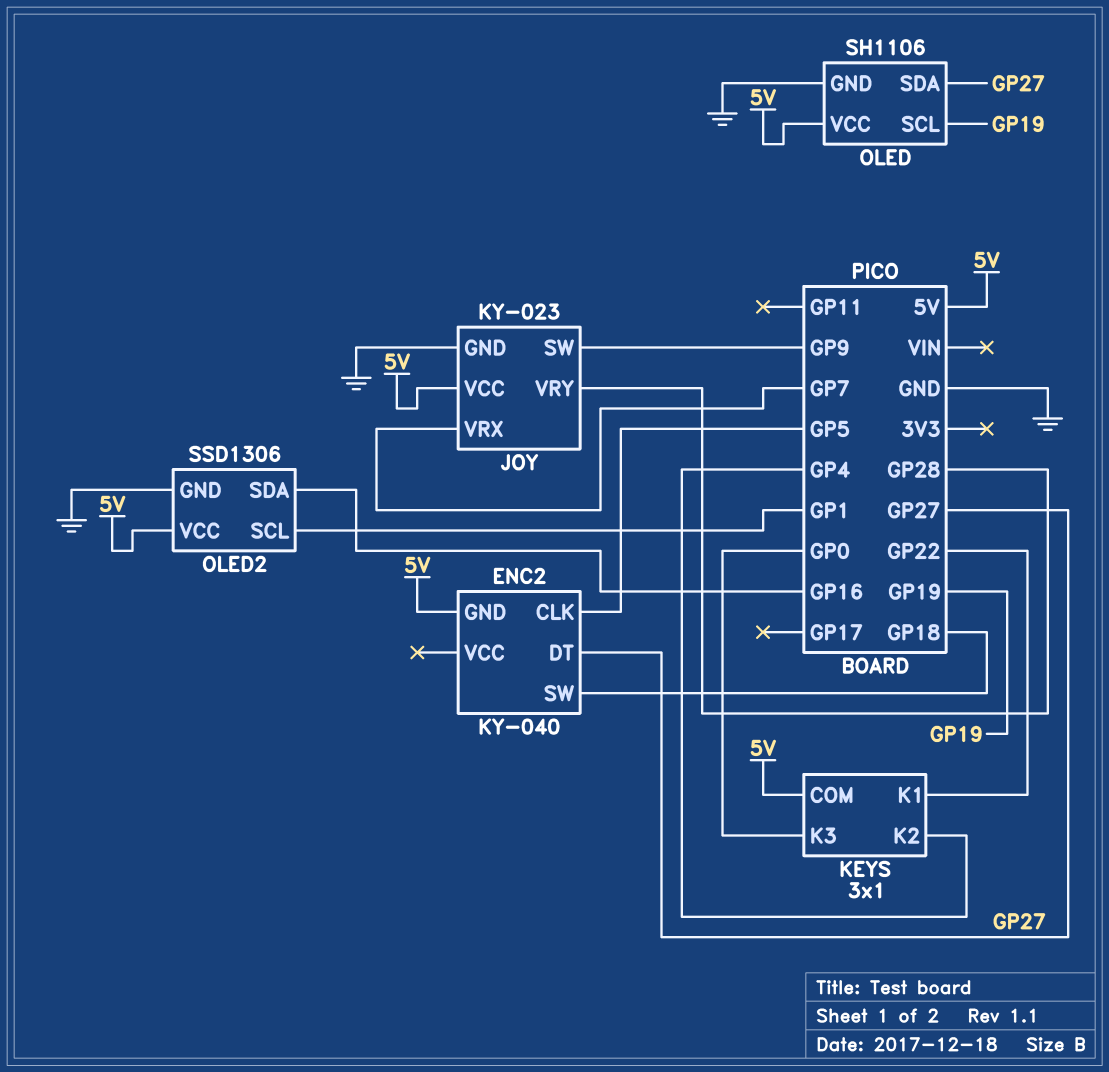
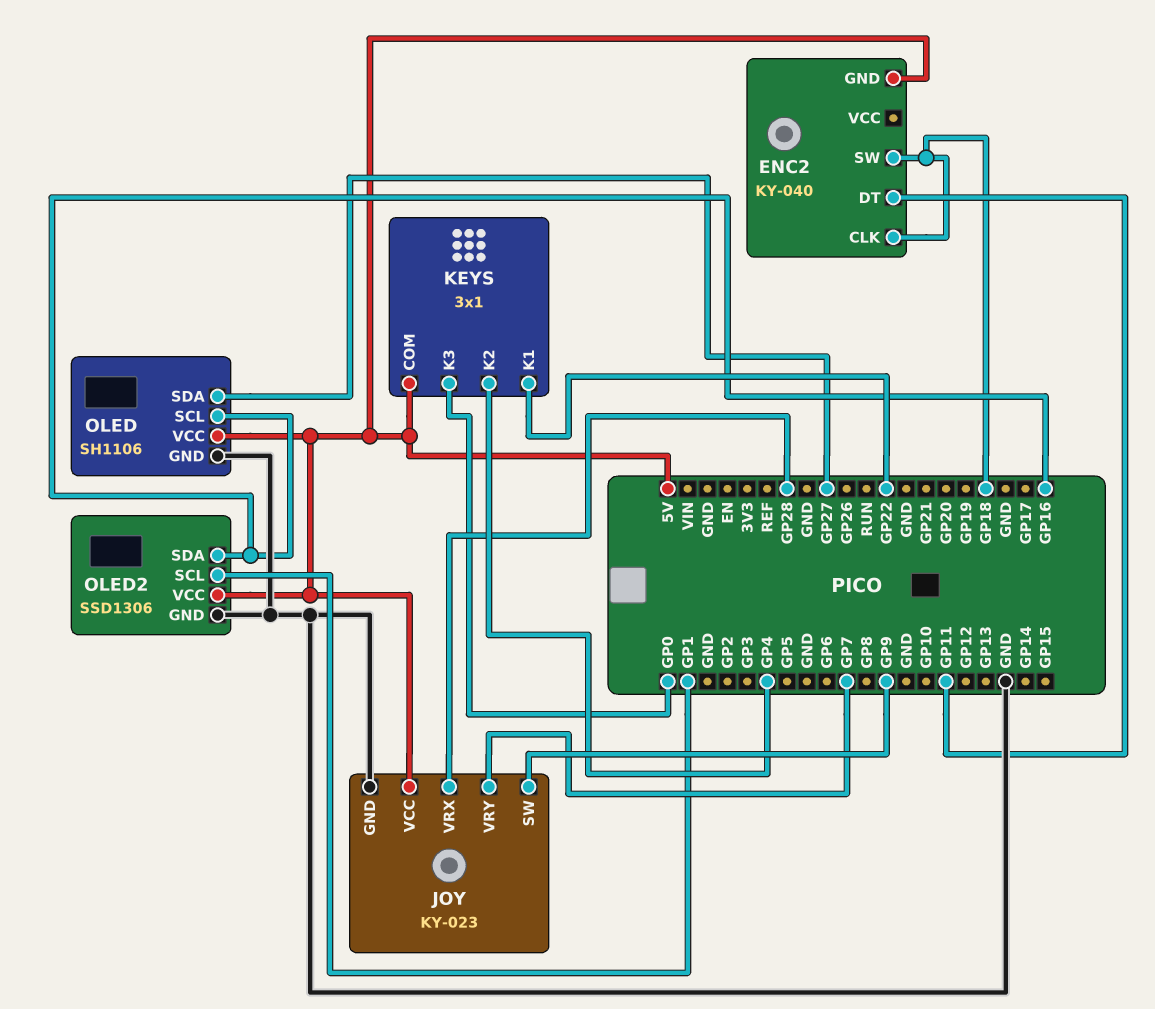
ENC2 pin CLK: GP5 -> GP18
ENC2 pin DT: GP27 -> GP11
JOY pin VRX: GP7 -> GP28
JOY pin VRY: GP28 -> GP7
OLED pin SCL: GP19 -> GP16

